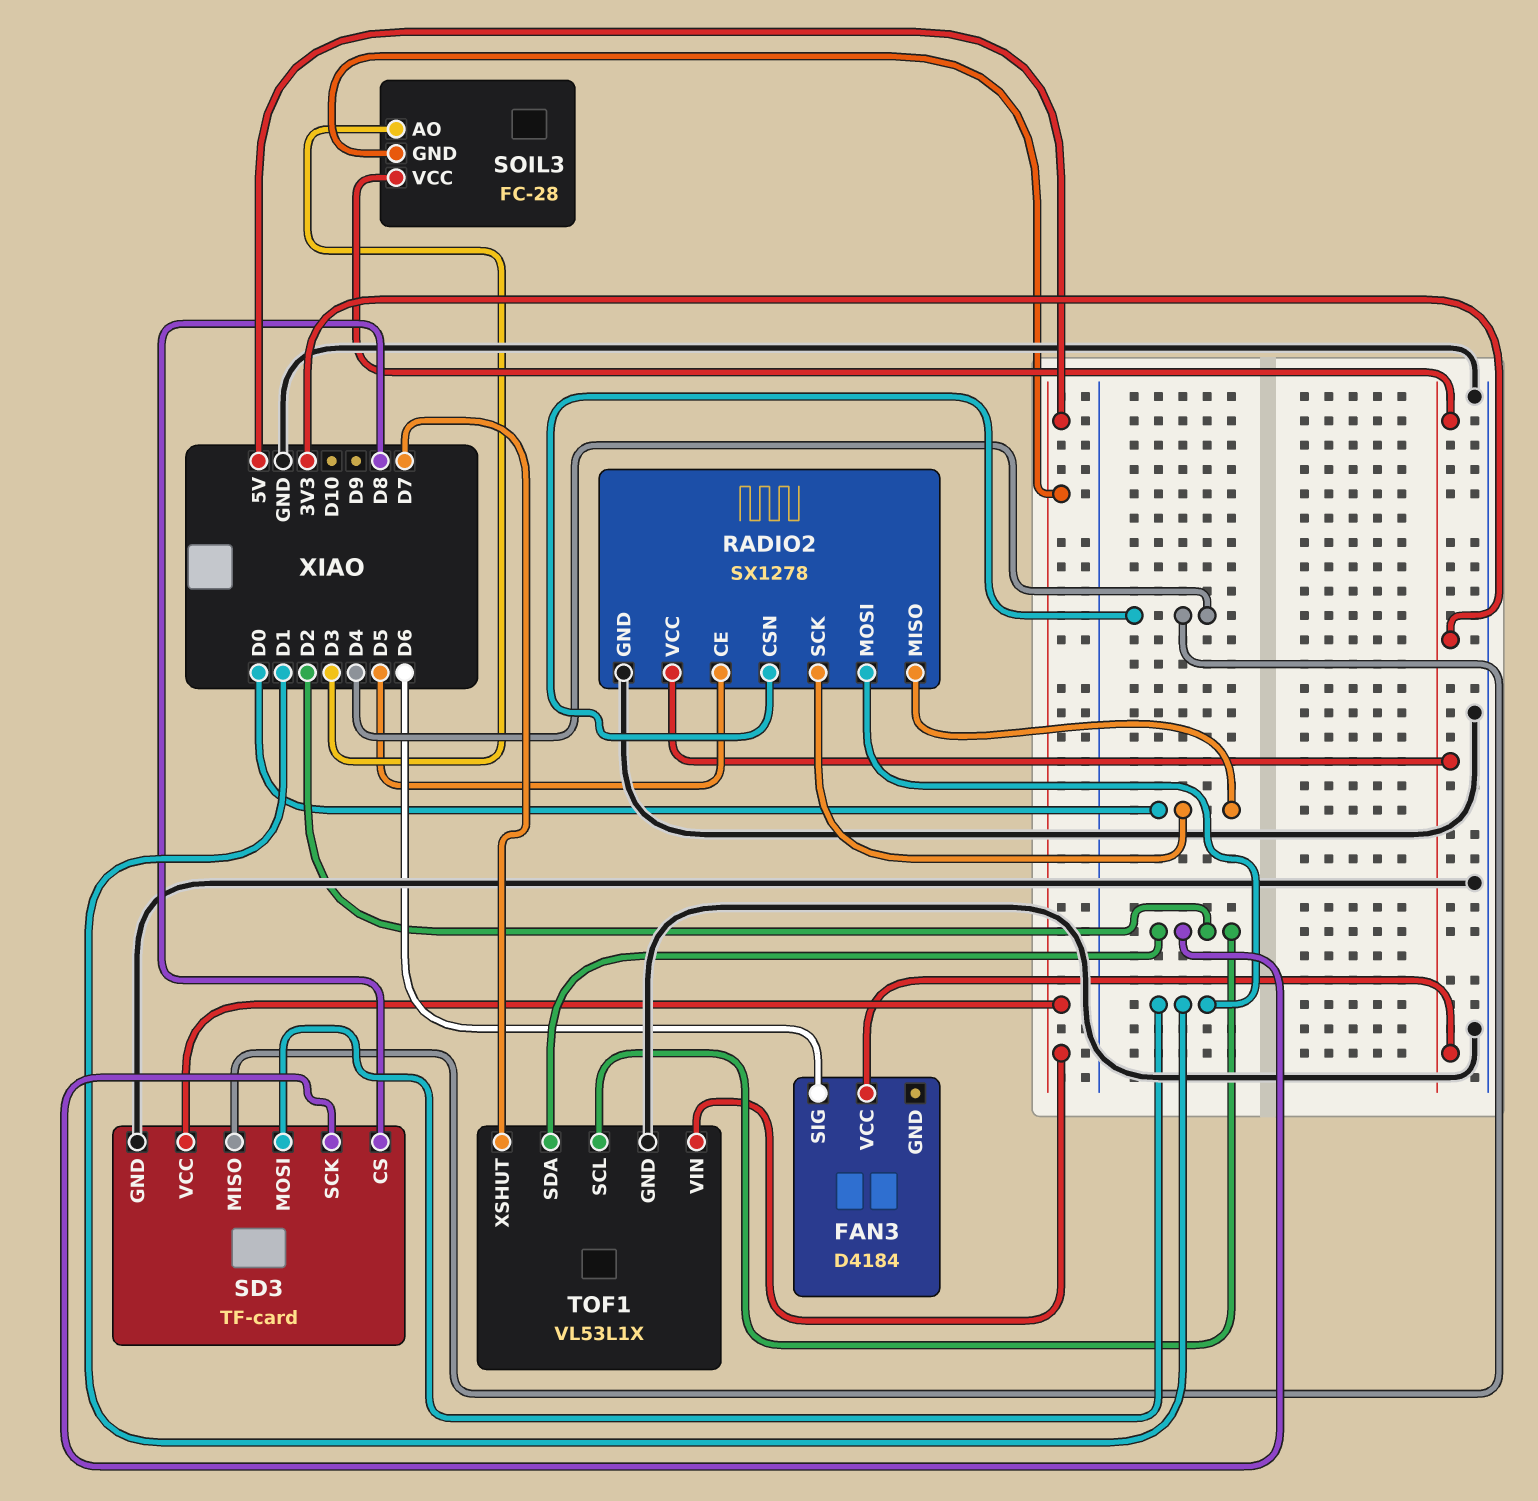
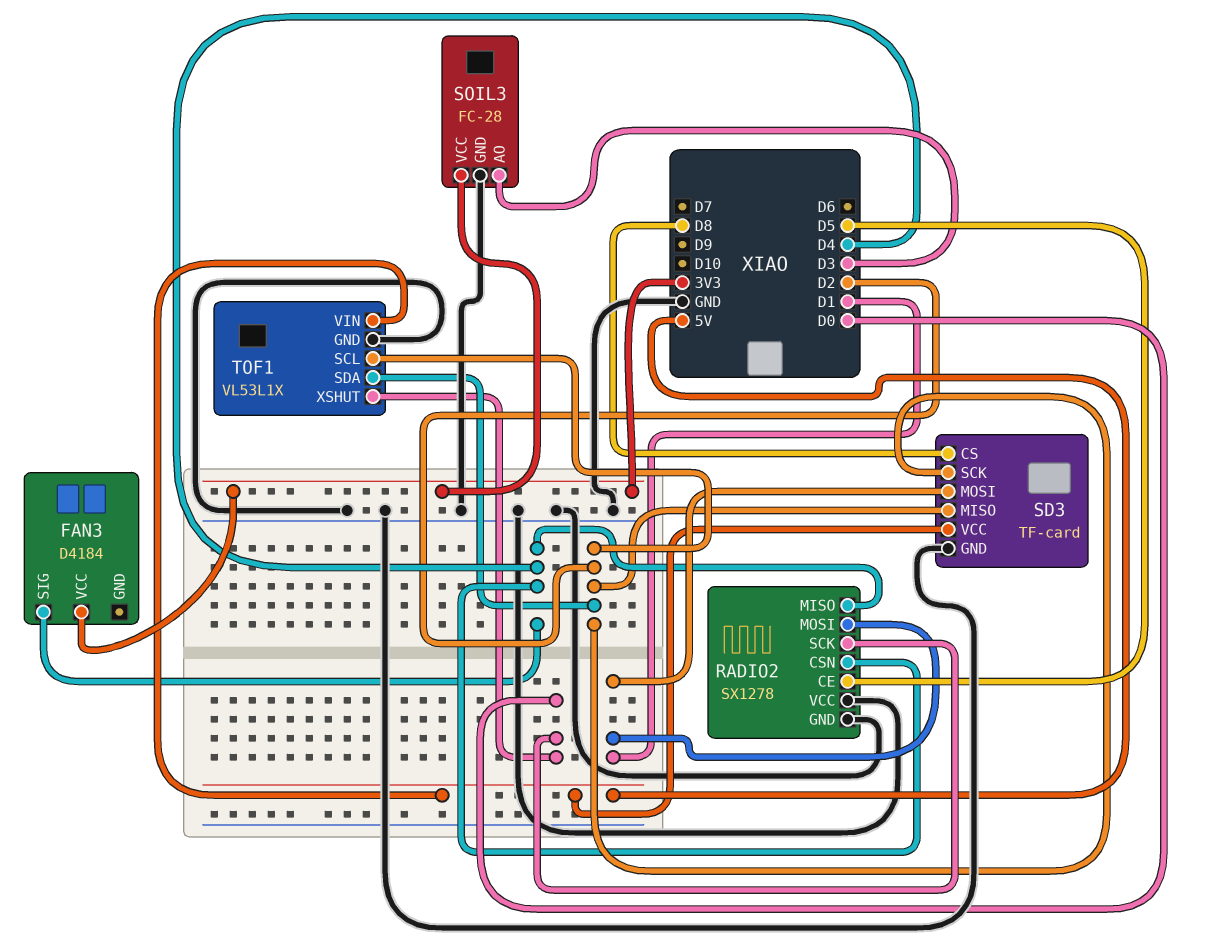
FAN3 pin SIG: D6 -> D4
RADIO2 pin MISO: D0 -> D4
RADIO2 pin VCC: 3V3 -> GND
SD3 pin MISO: D4 -> D2
SOIL3 pin GND: 5V -> GND
TOF1 pin XSHUT: D7 -> D0

